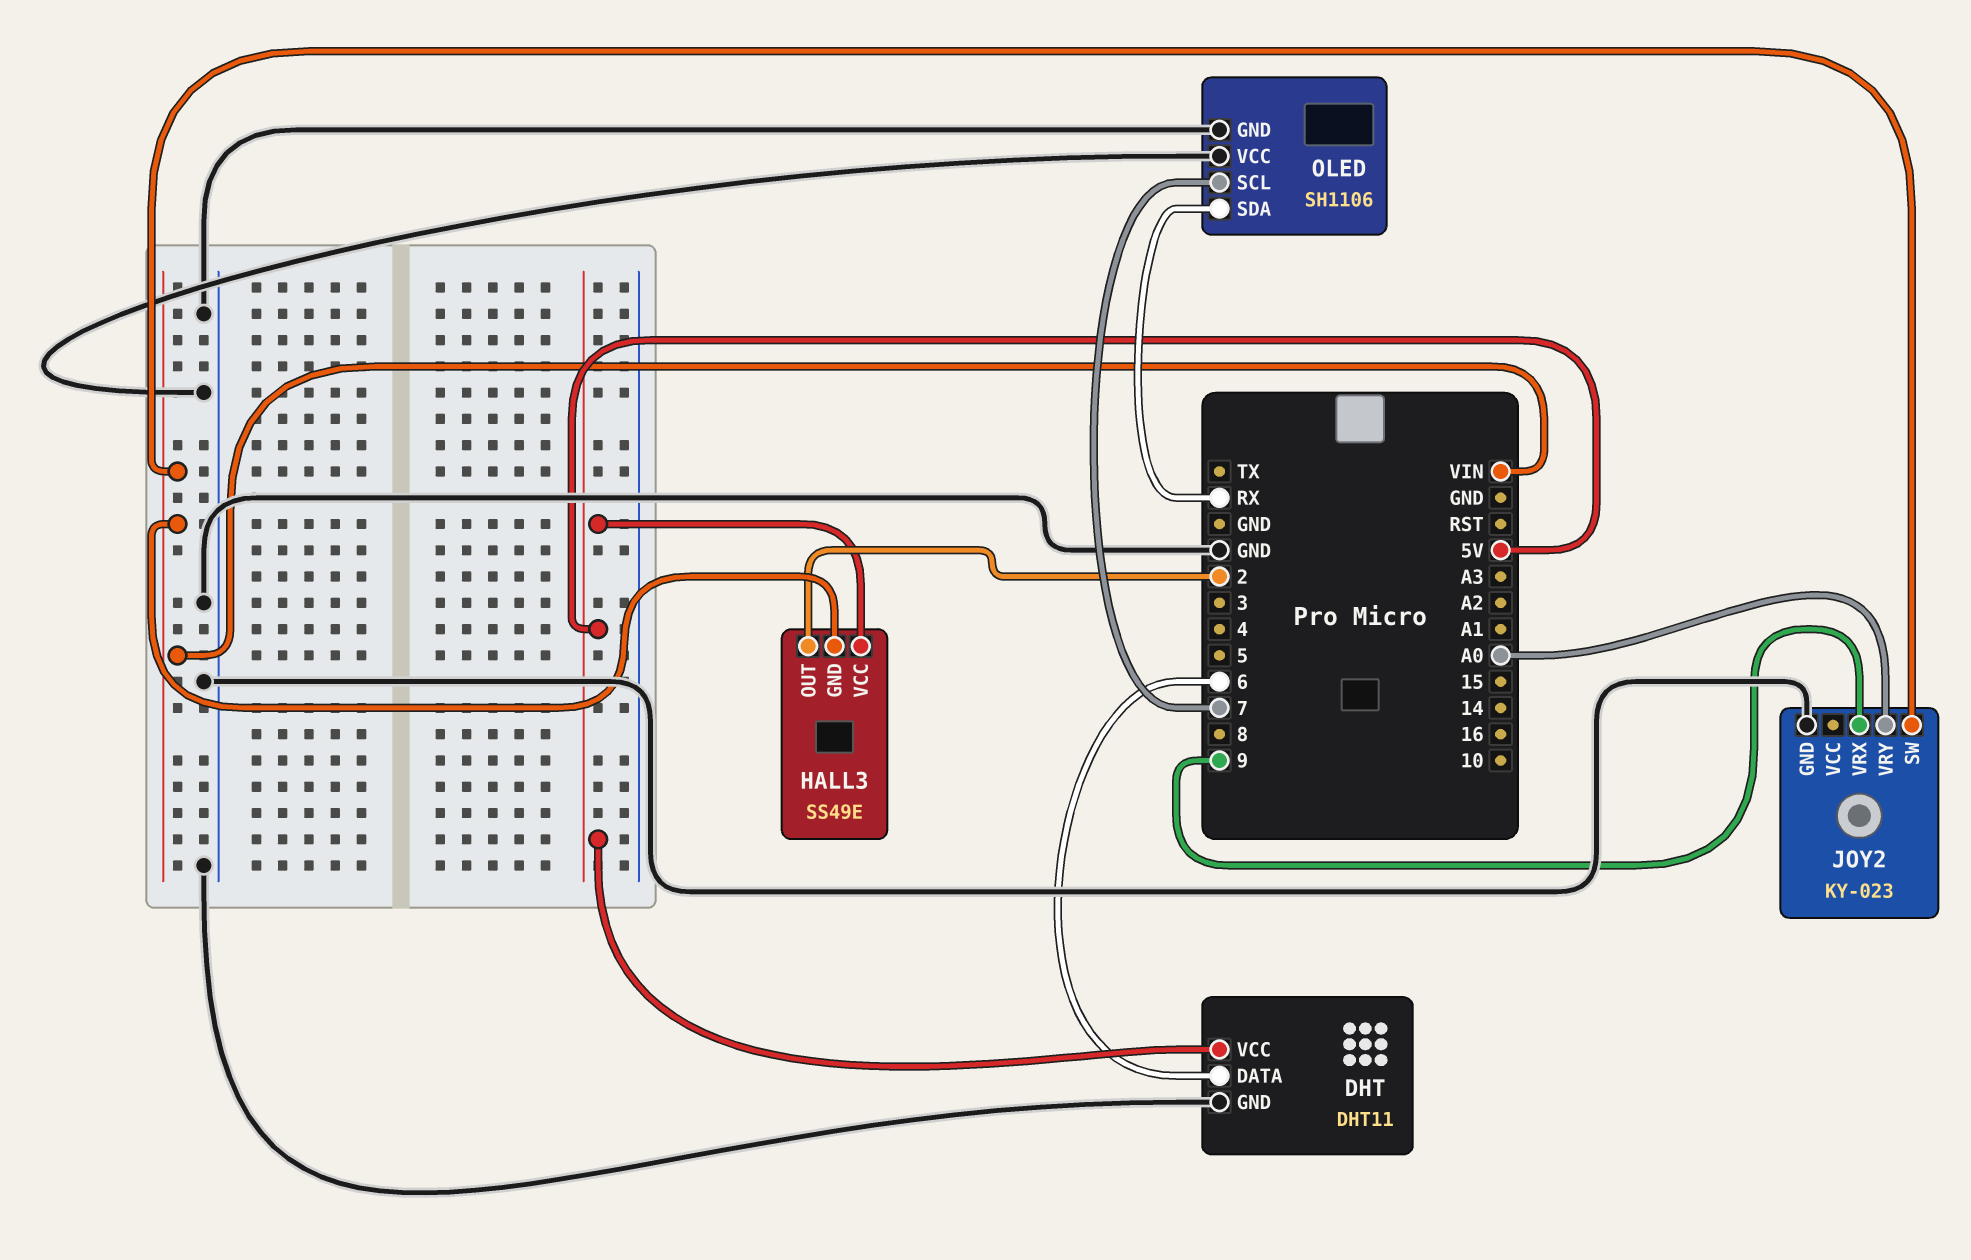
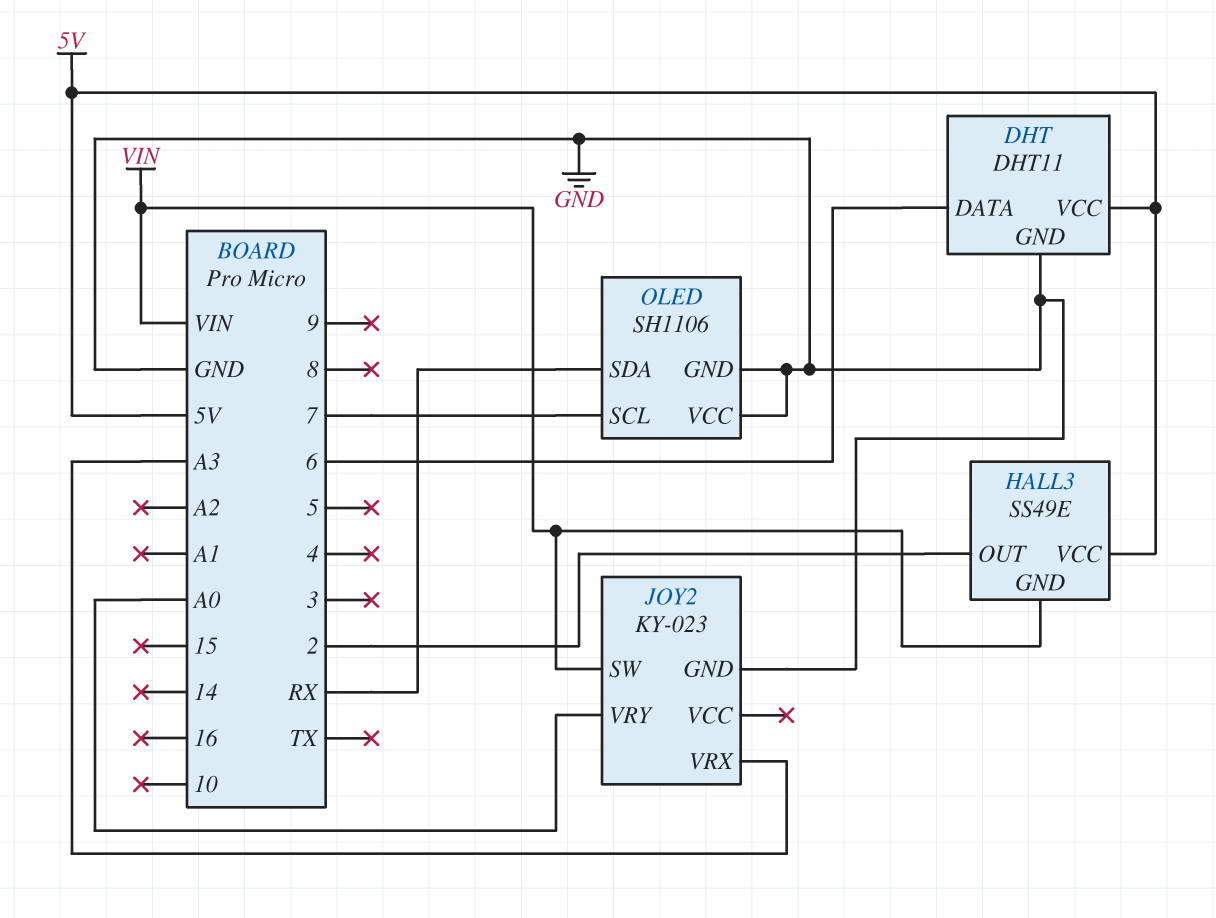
JOY2 pin VRX: 9 -> A3

